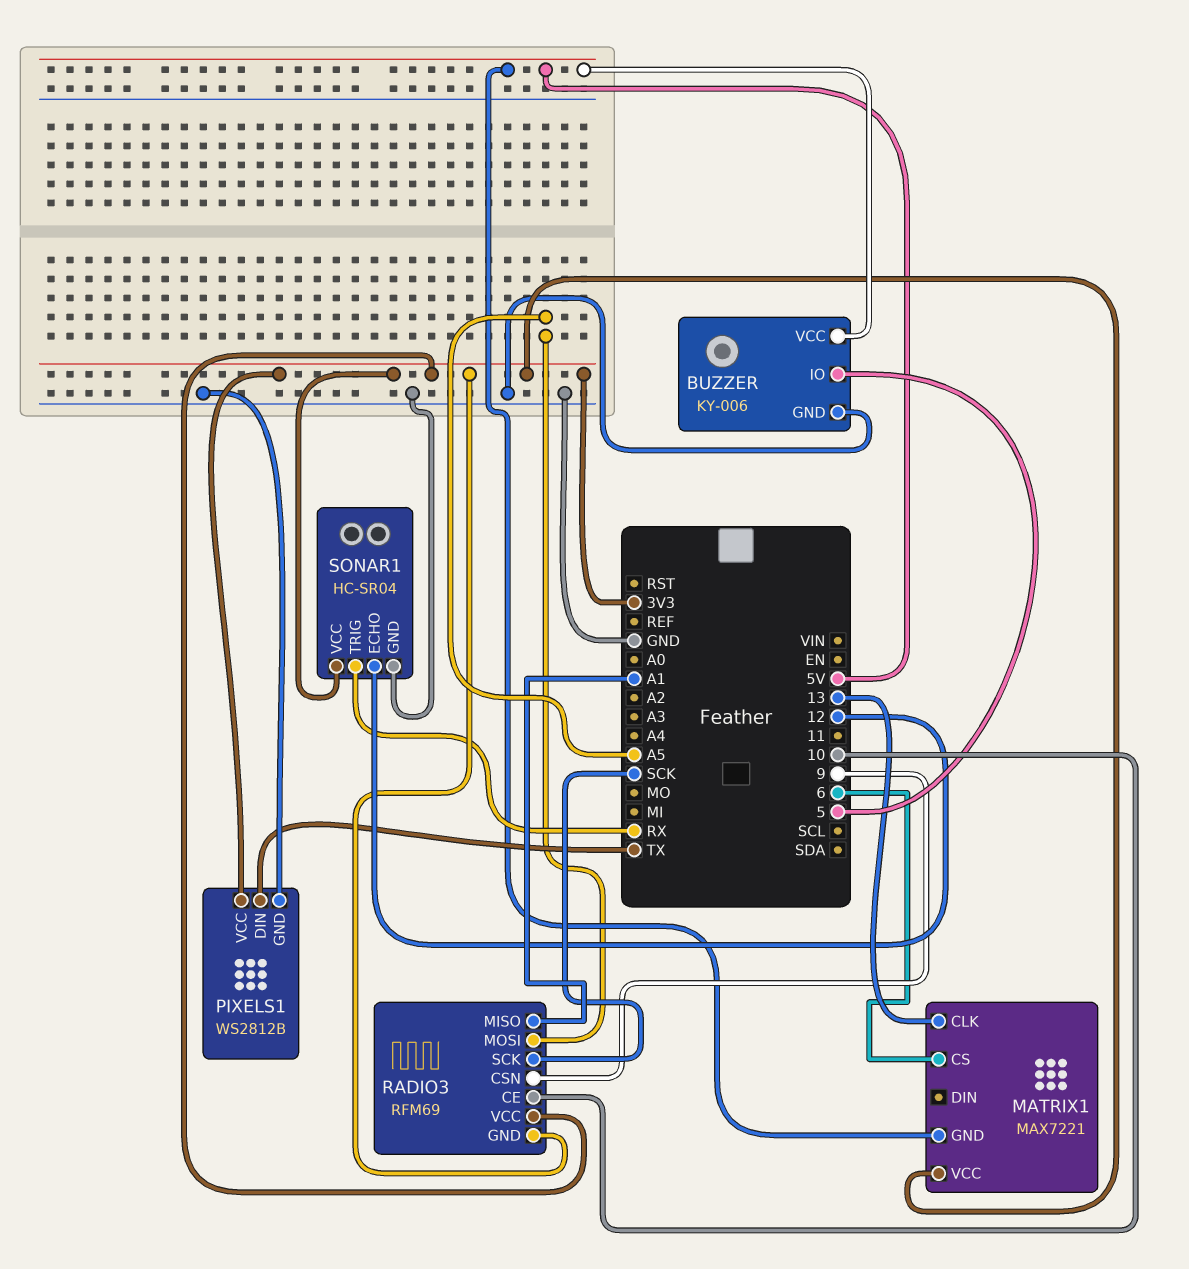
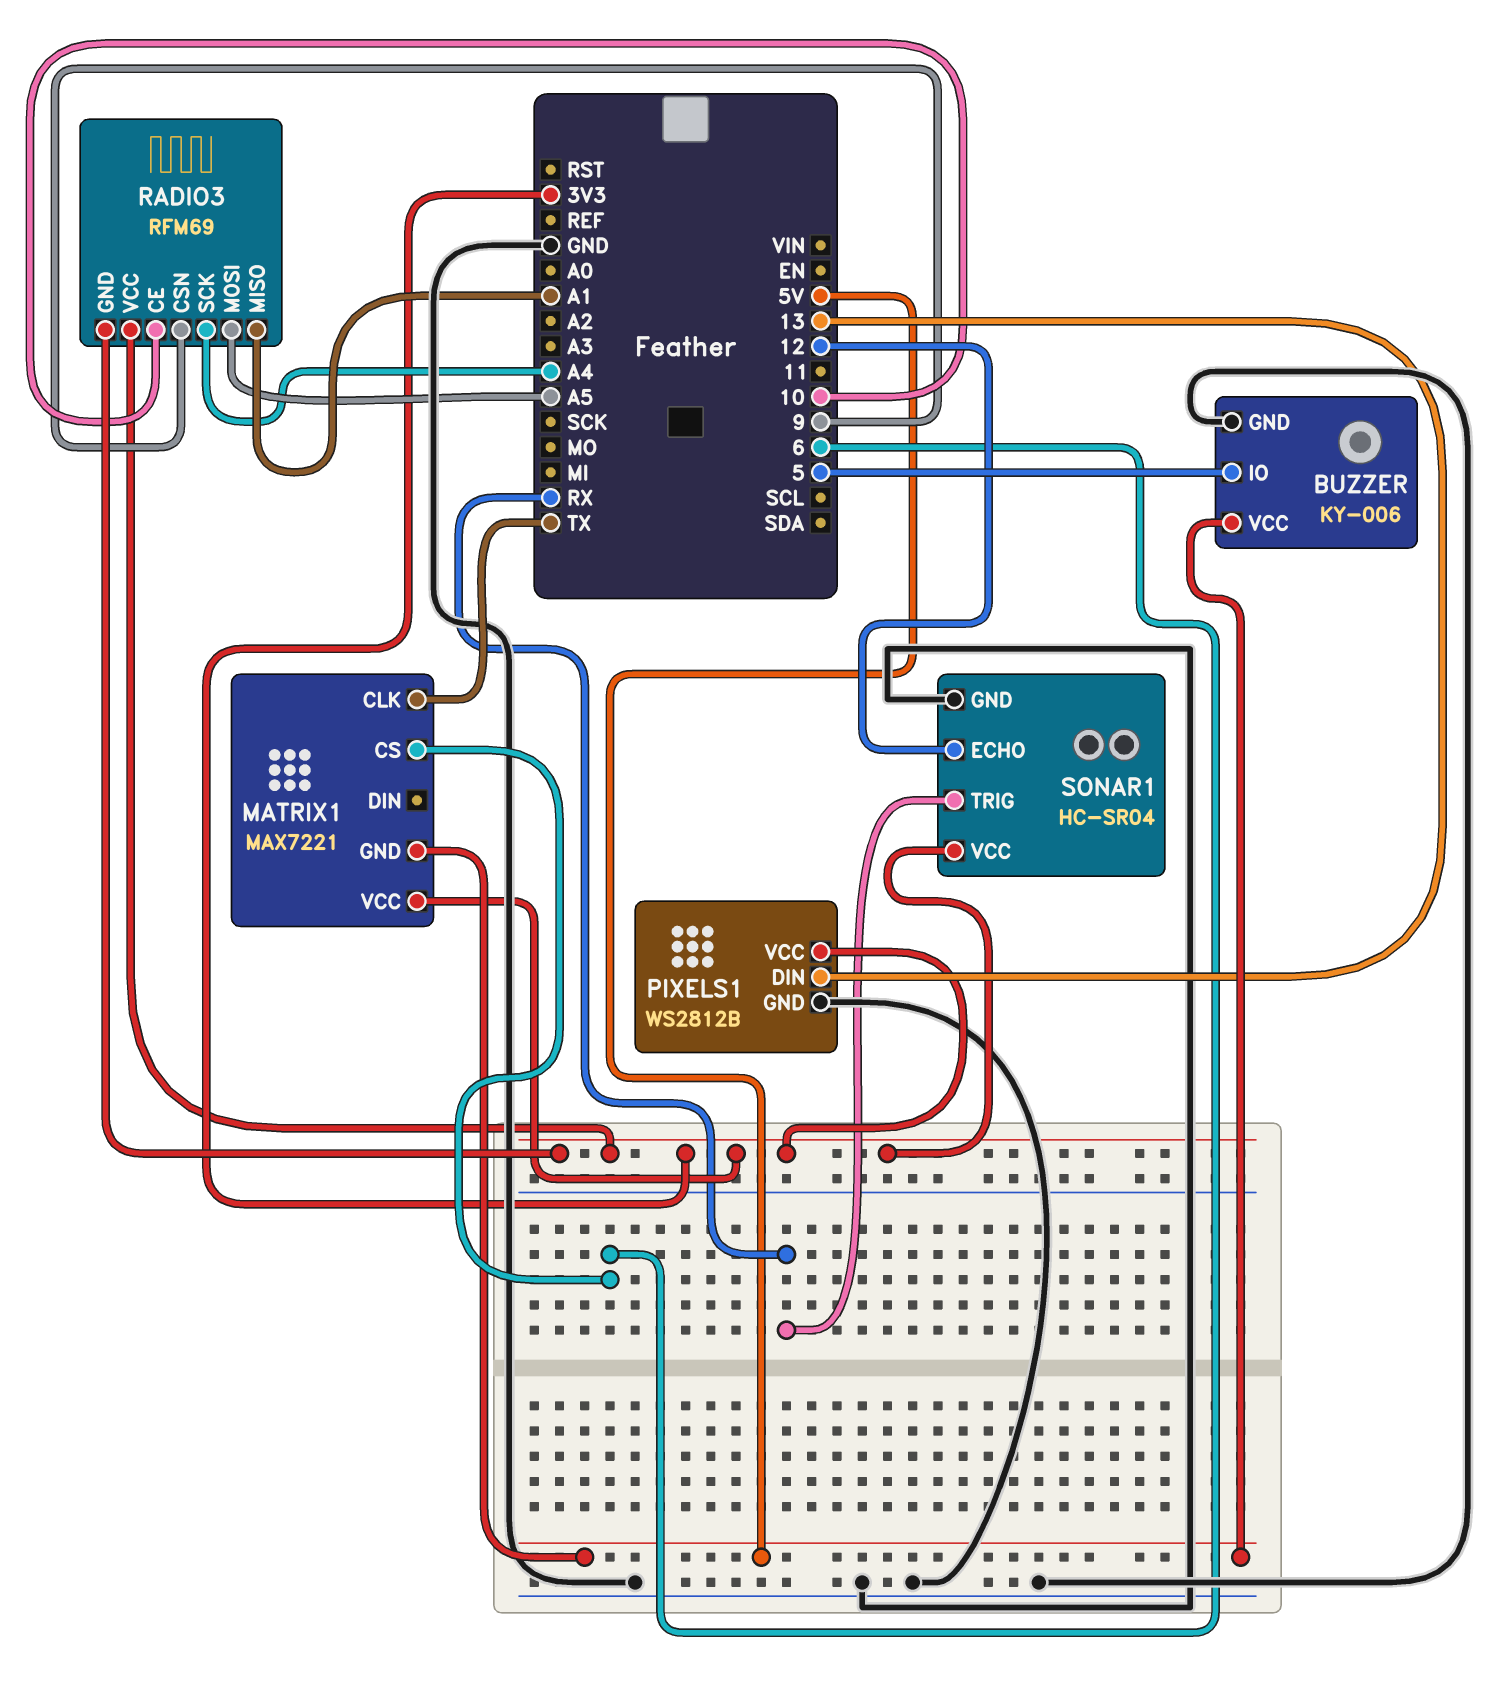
MATRIX1 pin CLK: 13 -> TX
PIXELS1 pin DIN: TX -> 13
RADIO3 pin SCK: SCK -> A4

